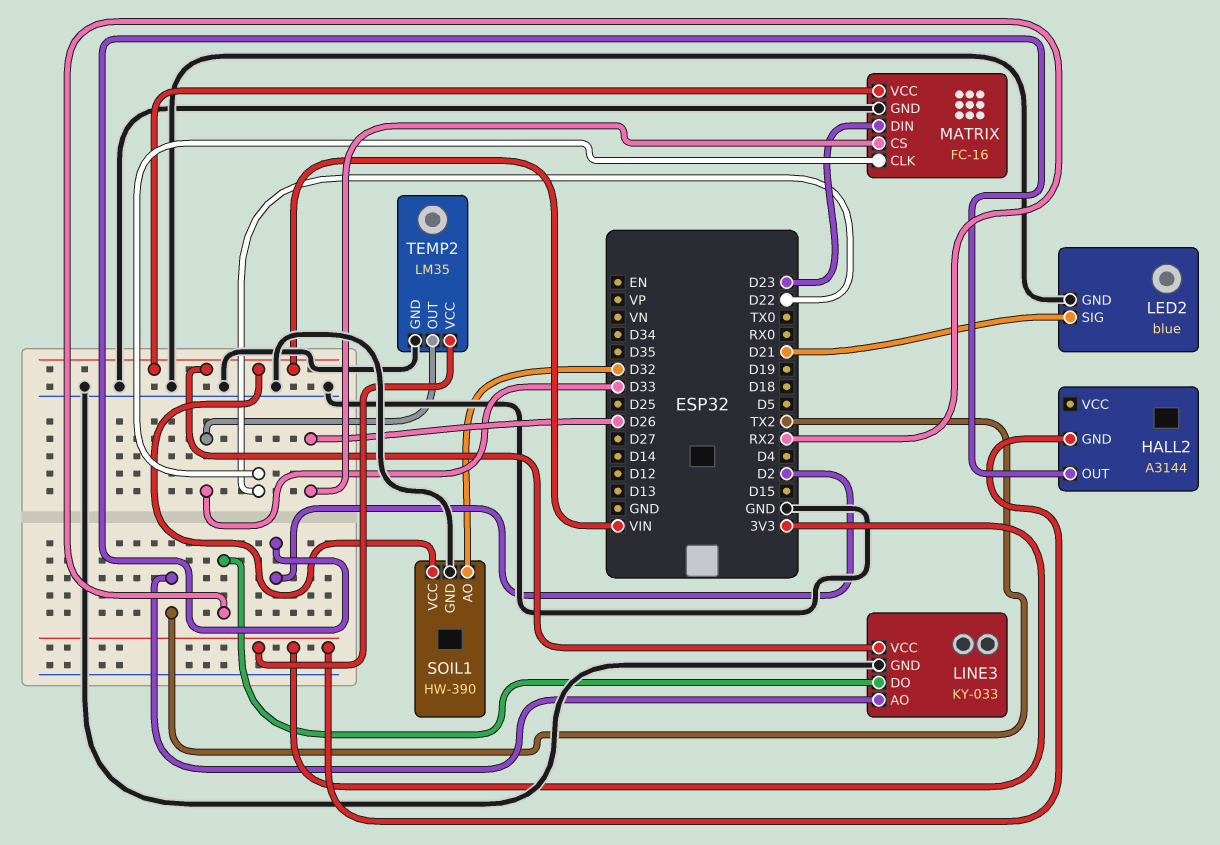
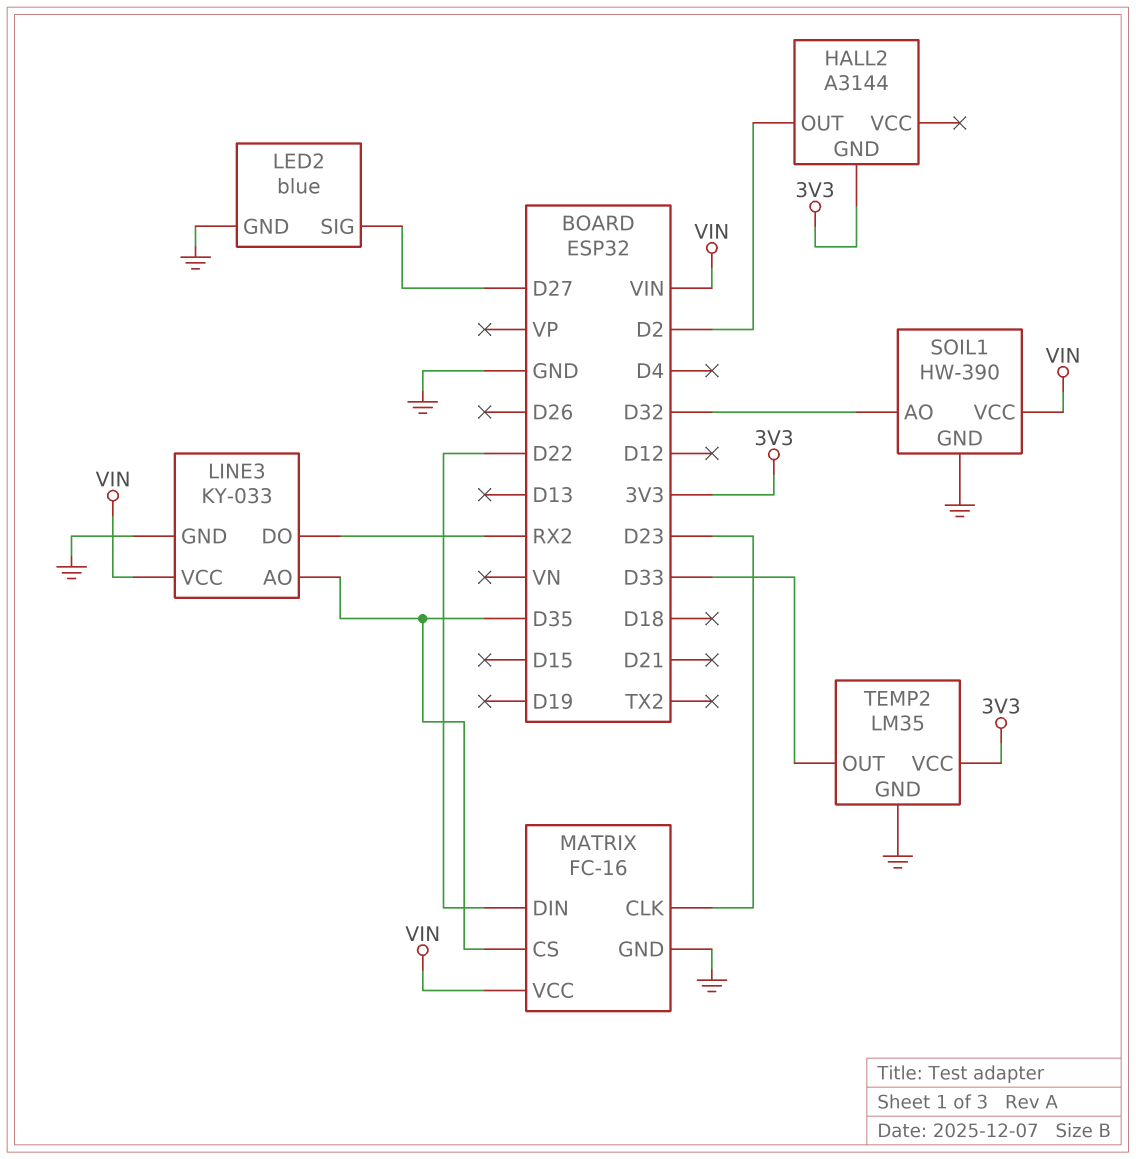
LED2 pin SIG: D21 -> D27
LINE3 pin AO: TX2 -> D35
MATRIX pin CLK: D22 -> D23
MATRIX pin CS: D26 -> D35
MATRIX pin DIN: D23 -> D22

